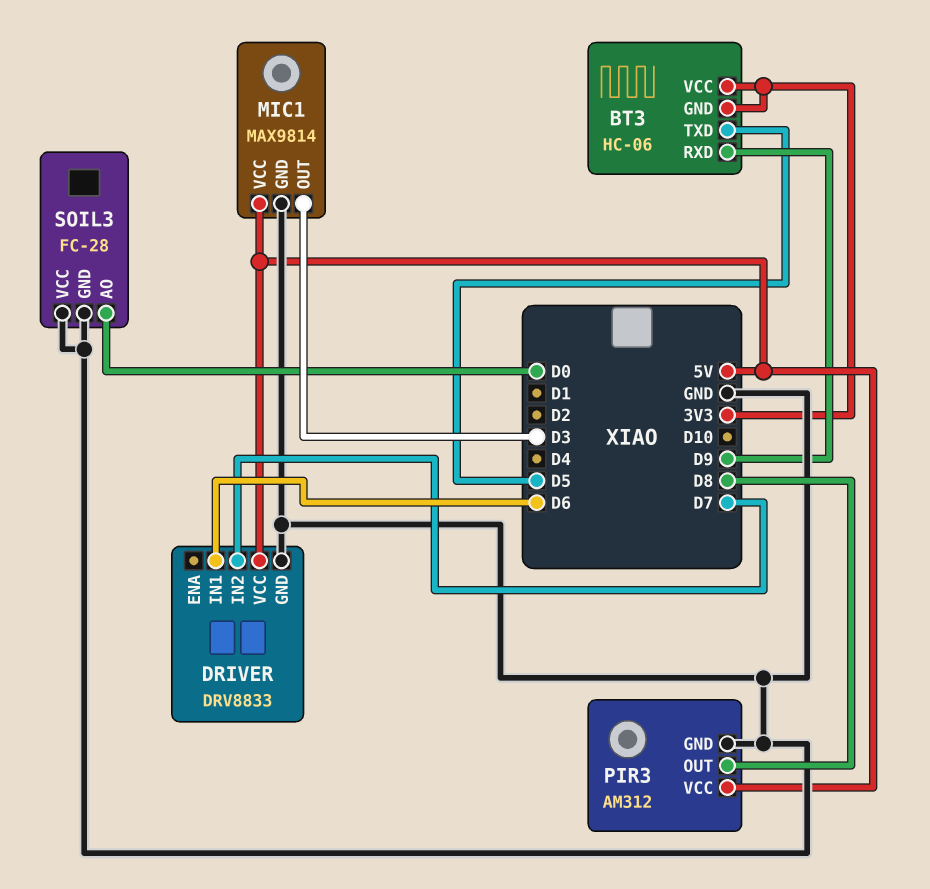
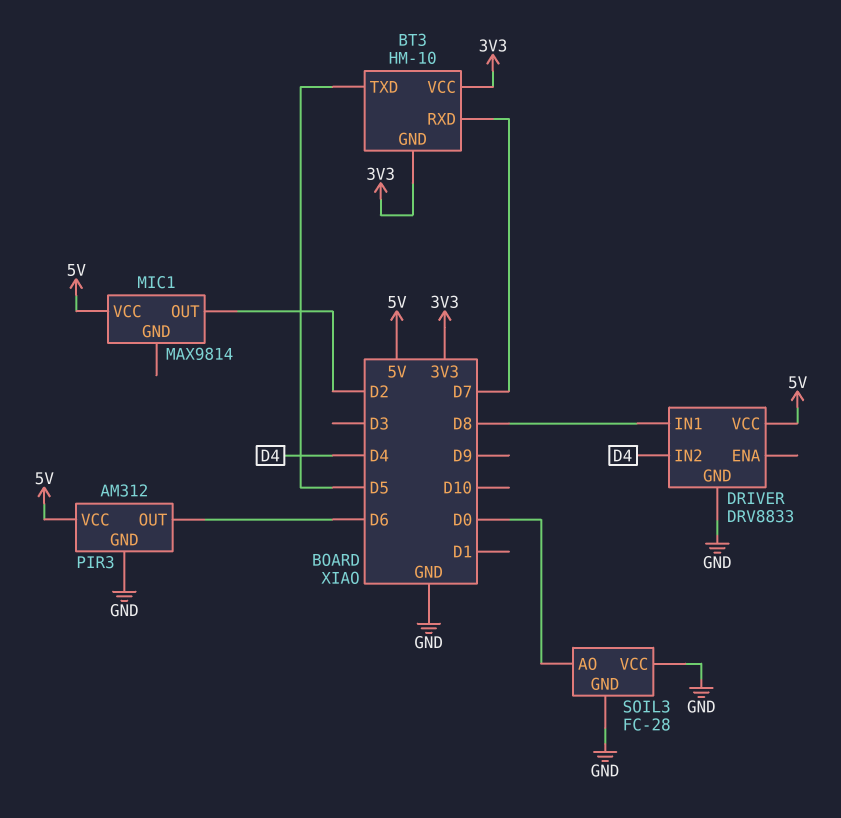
BT3: HC-06 -> HM-10
BT3 pin RXD: D9 -> D7
DRIVER pin IN1: D6 -> D8
DRIVER pin IN2: D7 -> D4
MIC1 pin GND: GND -> none
MIC1 pin OUT: D3 -> D2
PIR3 pin OUT: D8 -> D6

